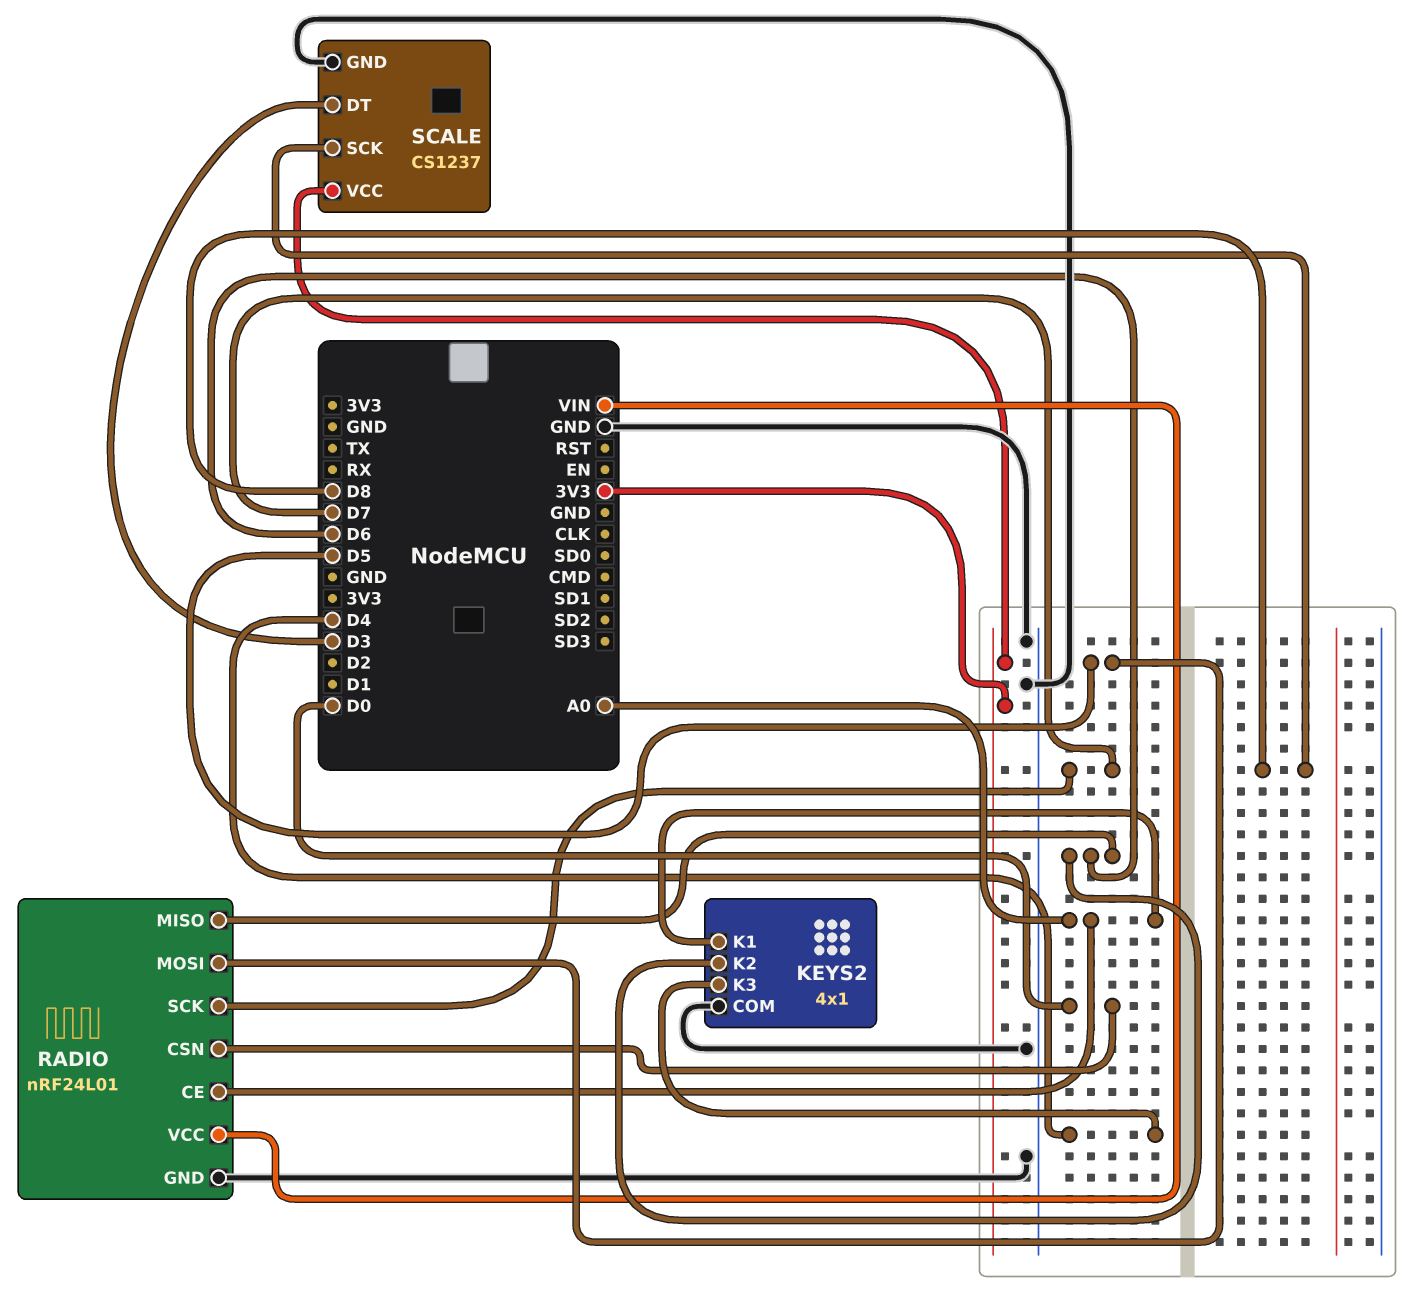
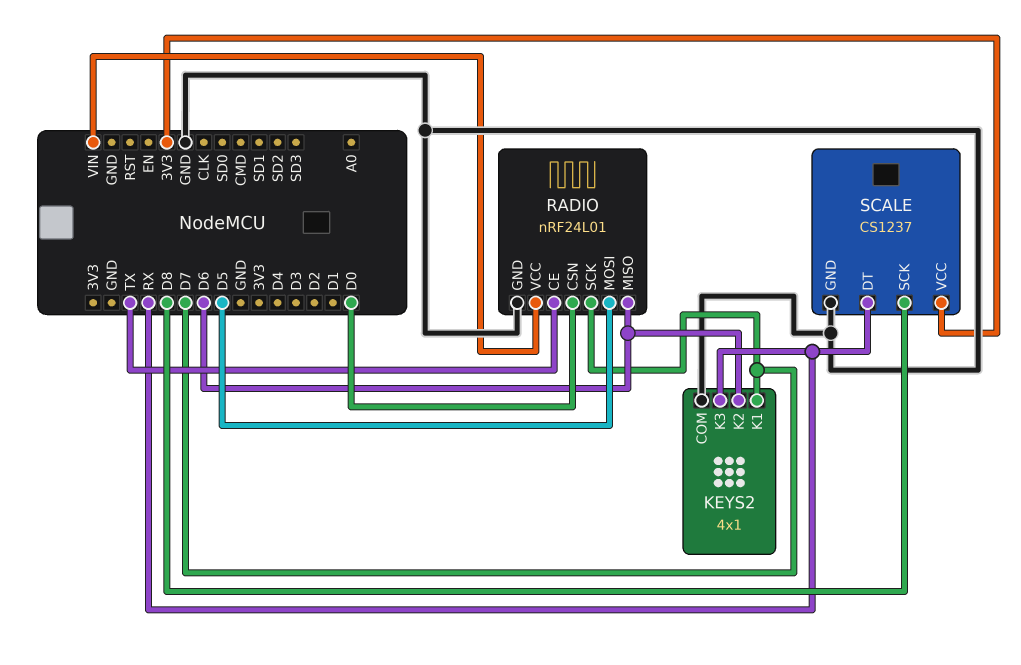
KEYS2 pin K1: A0 -> D7
KEYS2 pin K3: D4 -> RX
RADIO pin CE: A0 -> TX
SCALE pin DT: D3 -> RX

